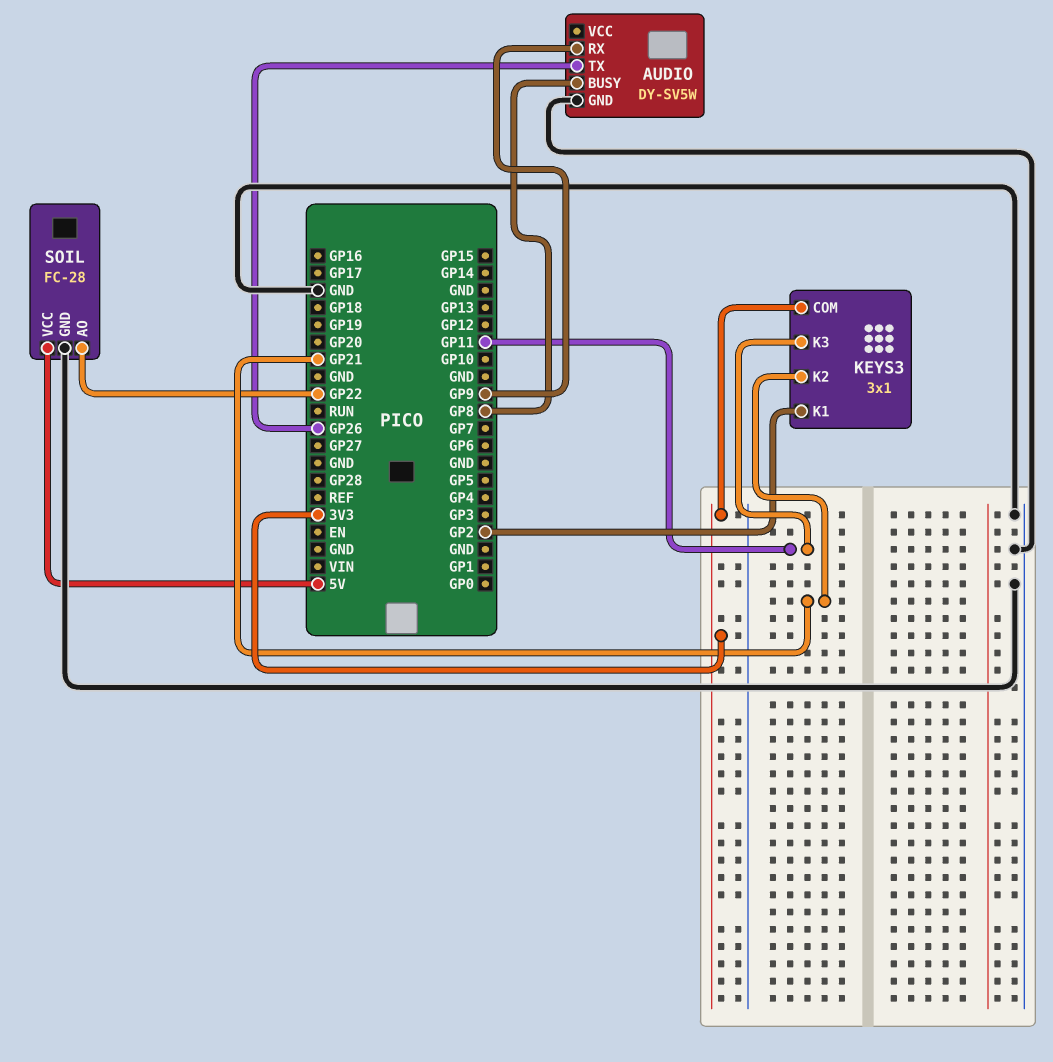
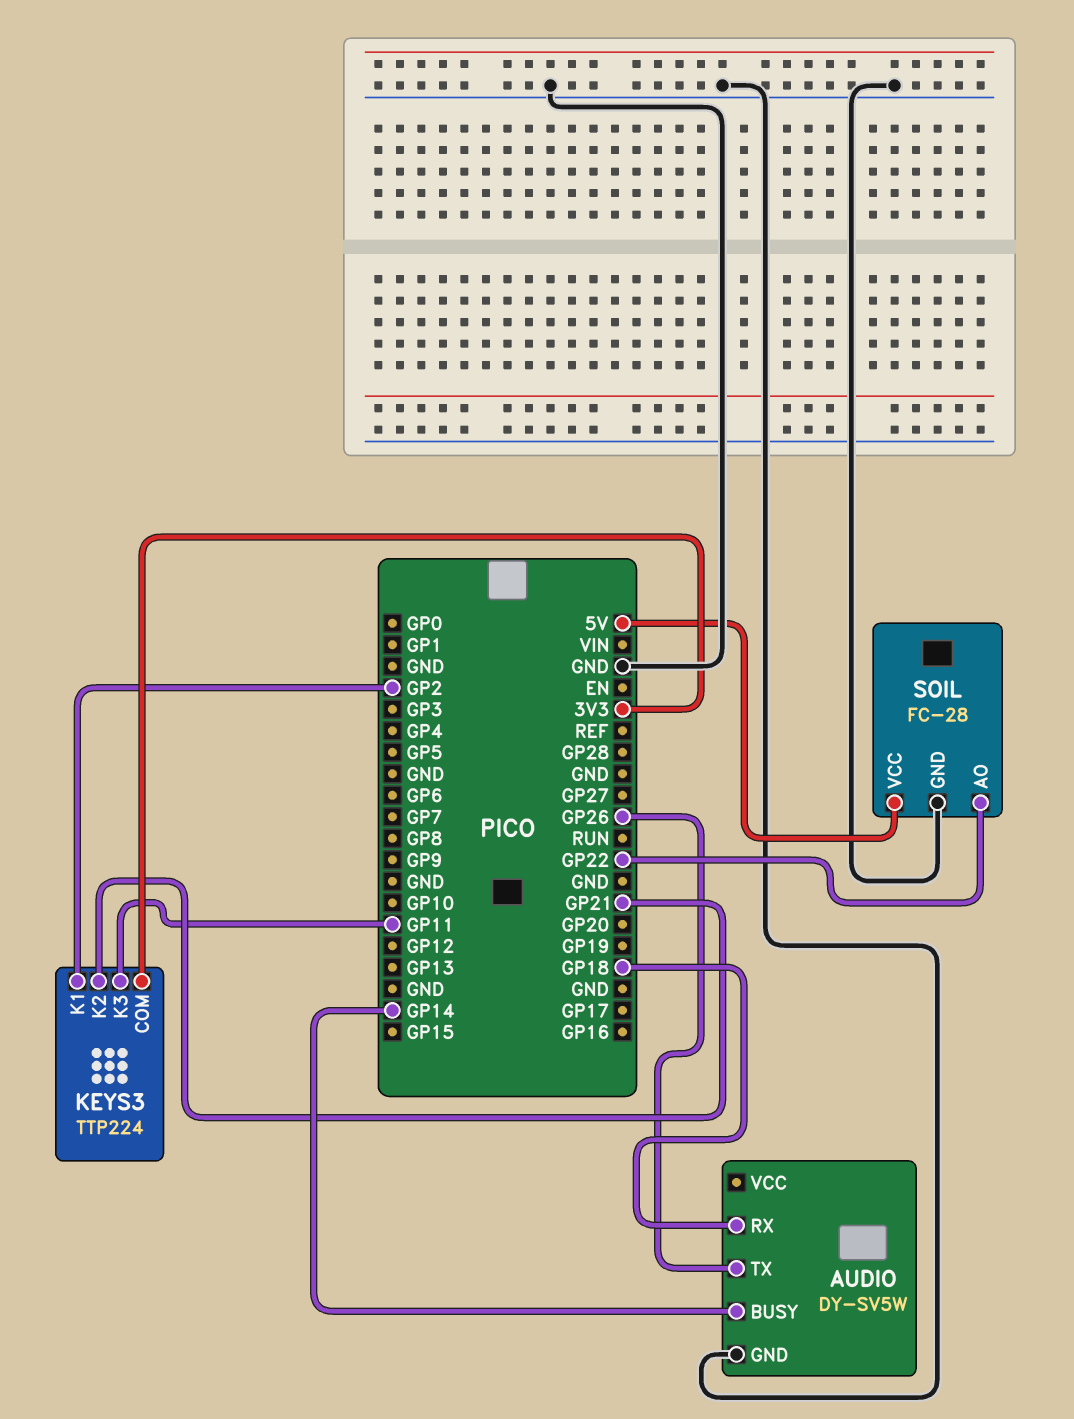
AUDIO pin BUSY: GP8 -> GP14
AUDIO pin RX: GP9 -> GP18
KEYS3: 3x1 -> TTP224

